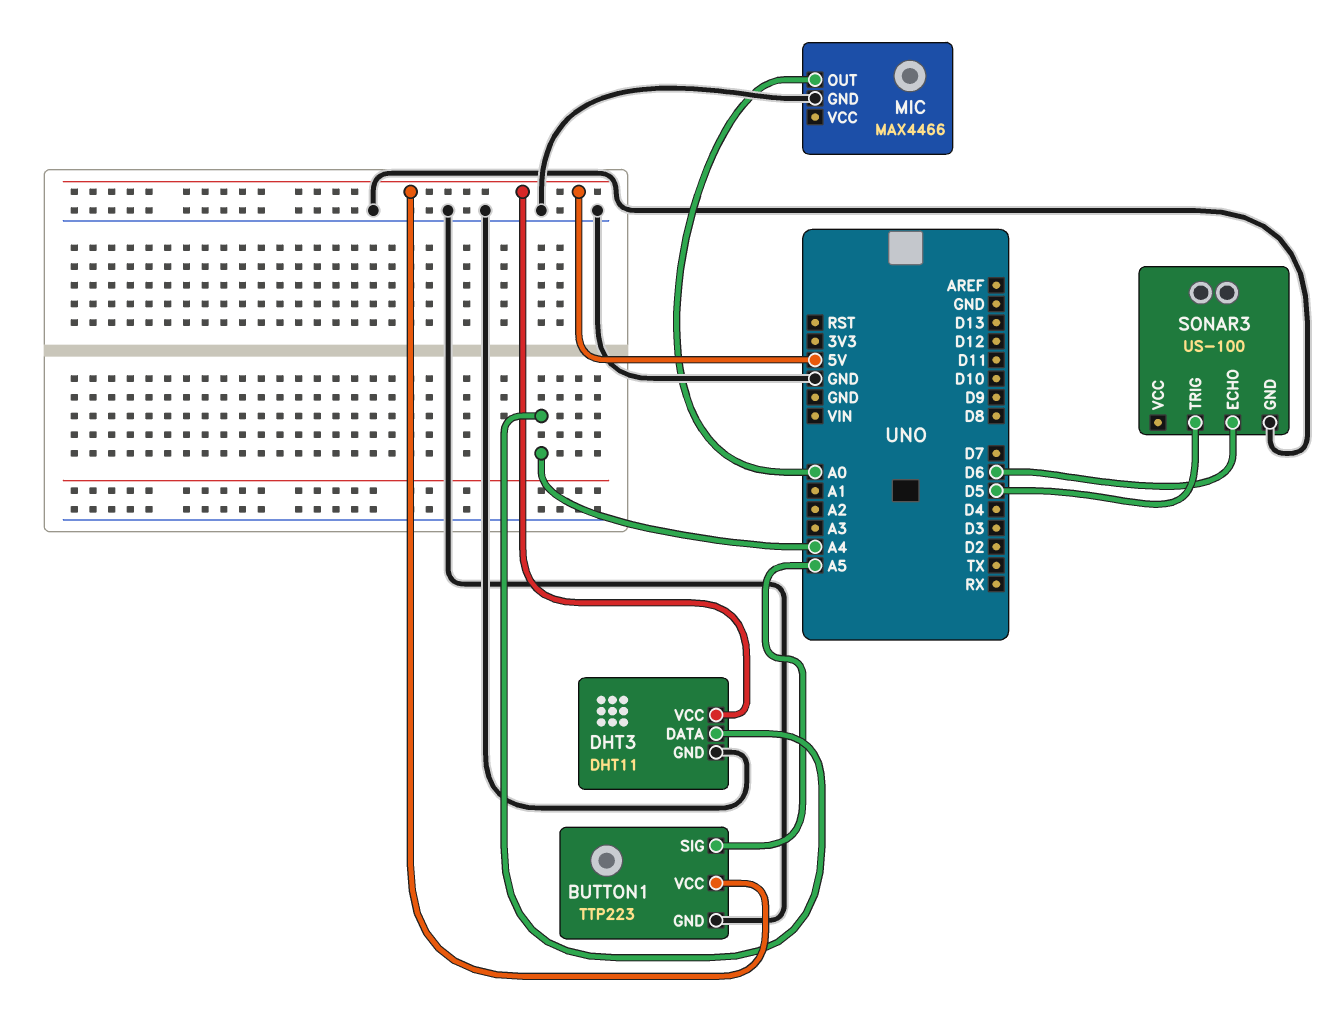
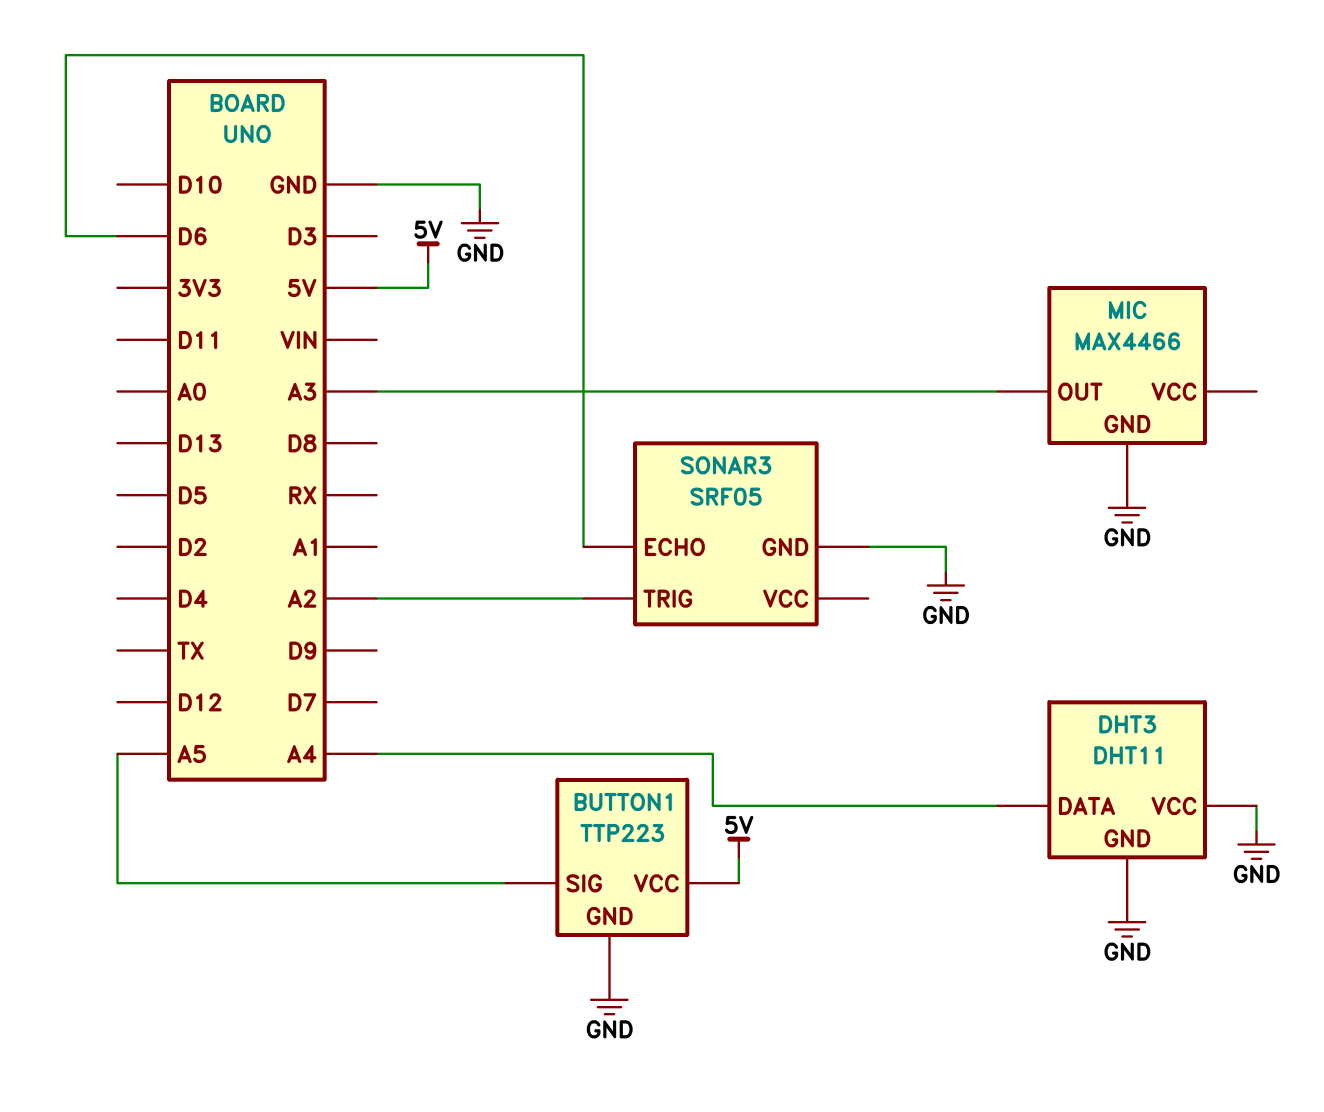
DHT3 pin VCC: 5V -> GND
MIC pin OUT: A0 -> A3
SONAR3: US-100 -> SRF05
SONAR3 pin TRIG: D5 -> A2

